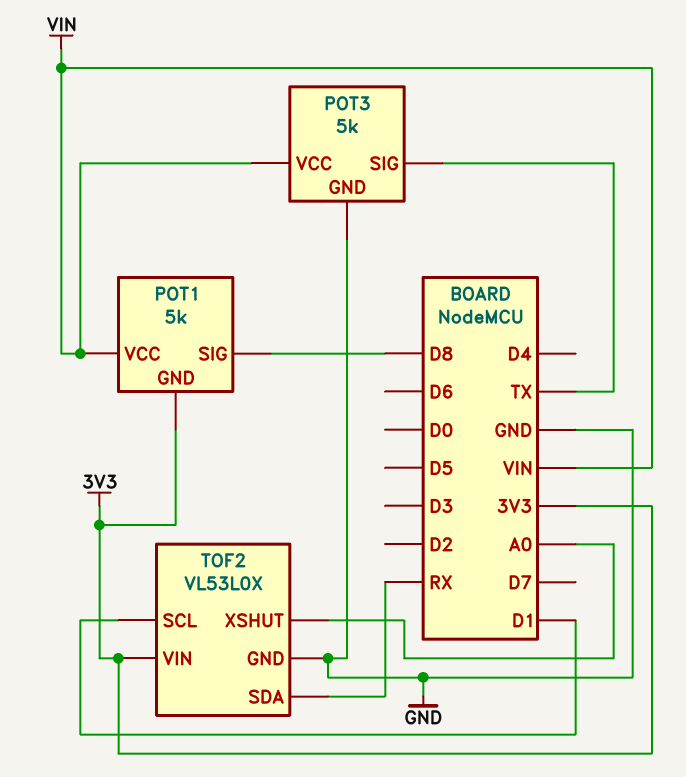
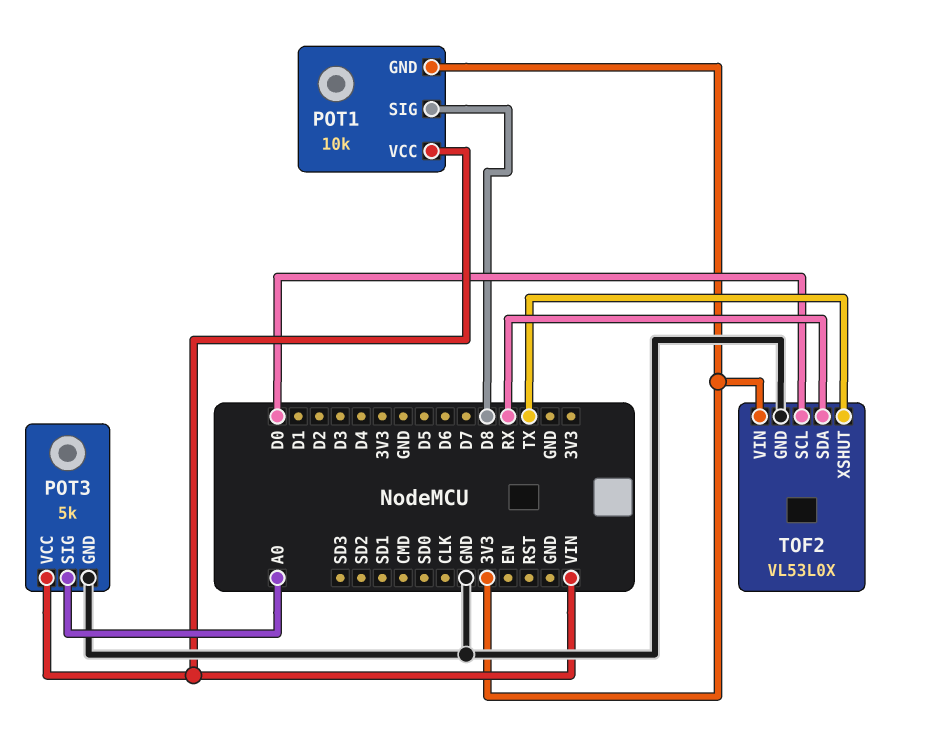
POT1: 5k -> 10k
POT3 pin SIG: TX -> A0
TOF2 pin SCL: D1 -> D0
TOF2 pin XSHUT: A0 -> TX

